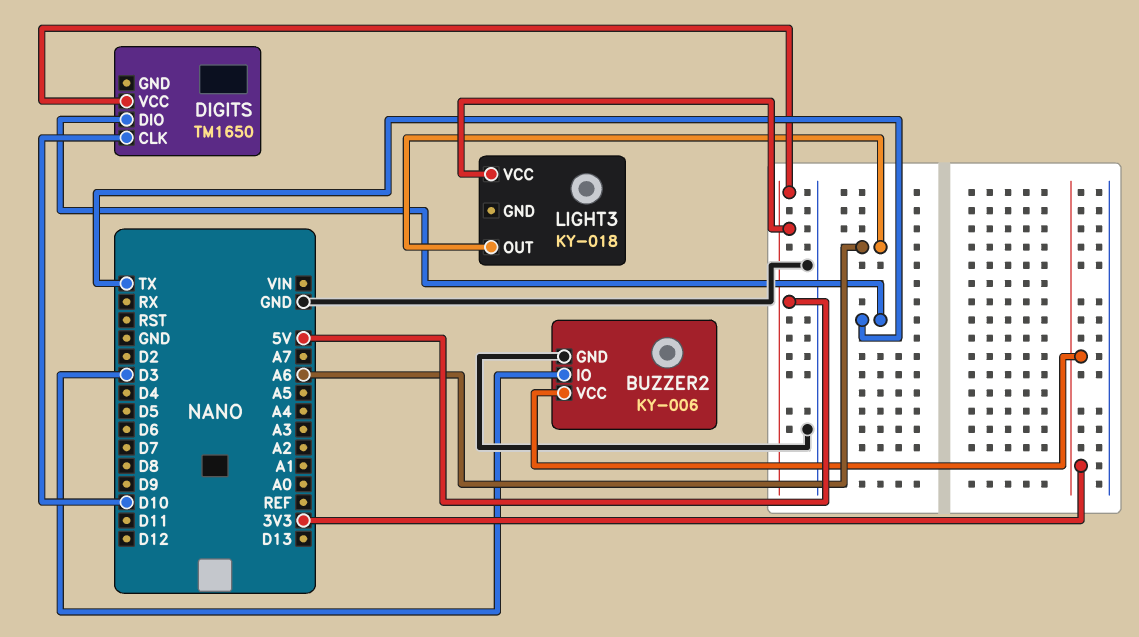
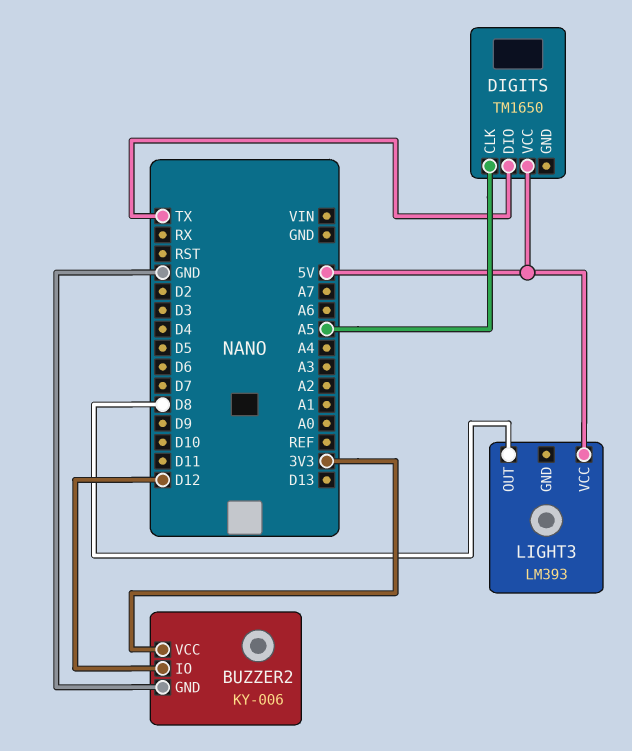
BUZZER2 pin IO: D3 -> D12
DIGITS pin CLK: D10 -> A5
LIGHT3: KY-018 -> LM393
LIGHT3 pin OUT: A6 -> D8

